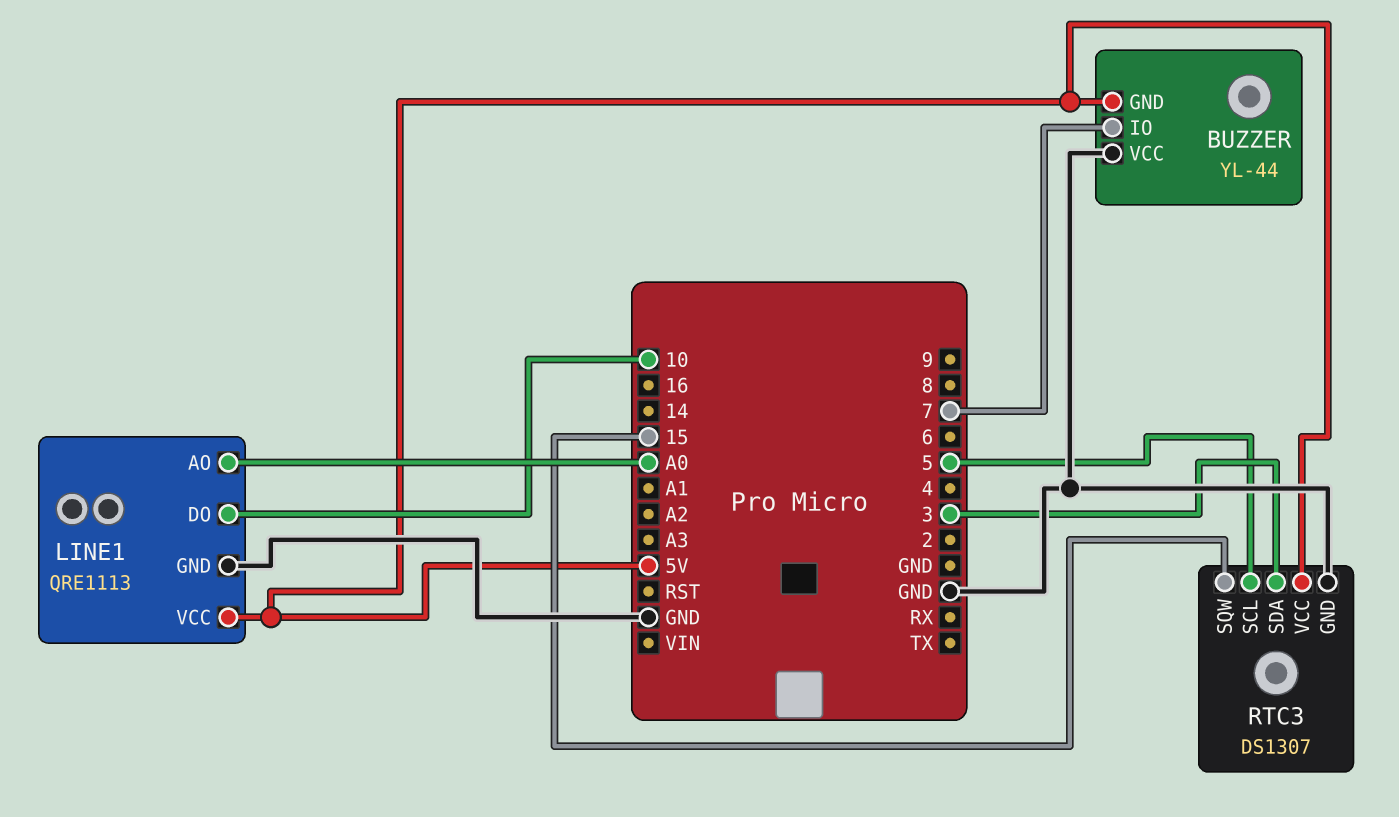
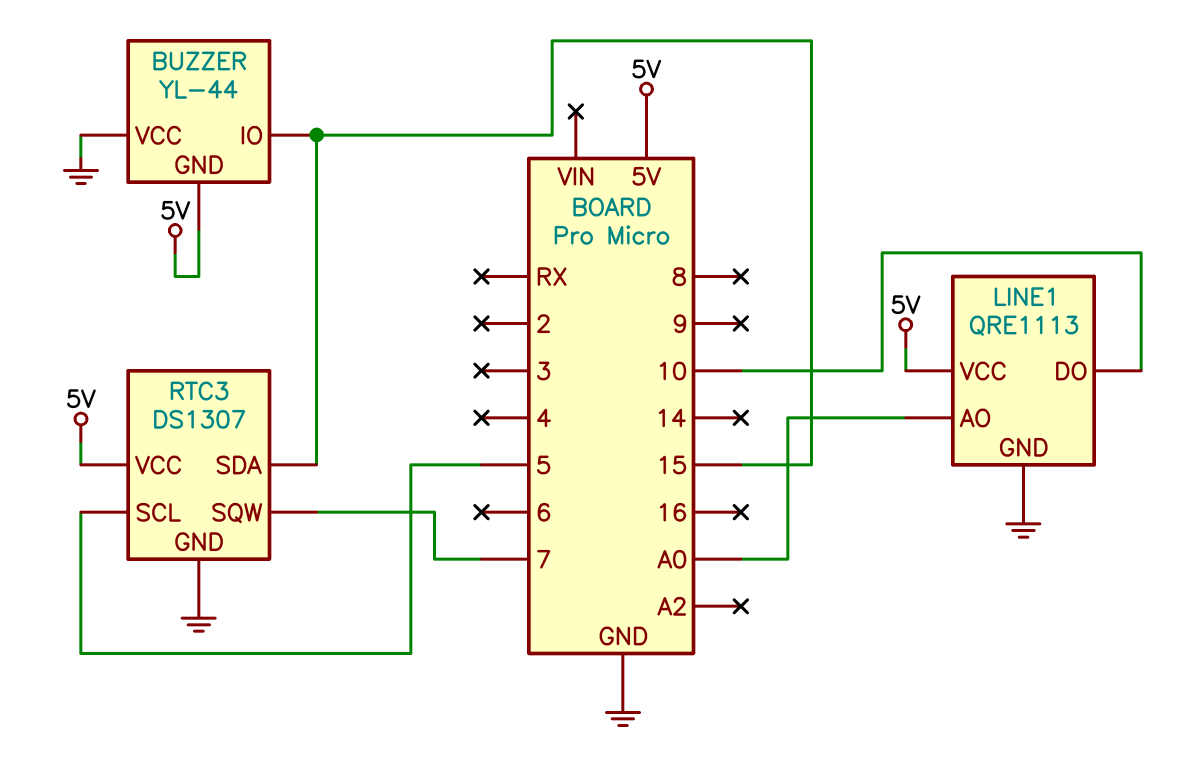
BUZZER pin IO: 7 -> 15
RTC3 pin SDA: 3 -> 15
RTC3 pin SQW: 15 -> 7

